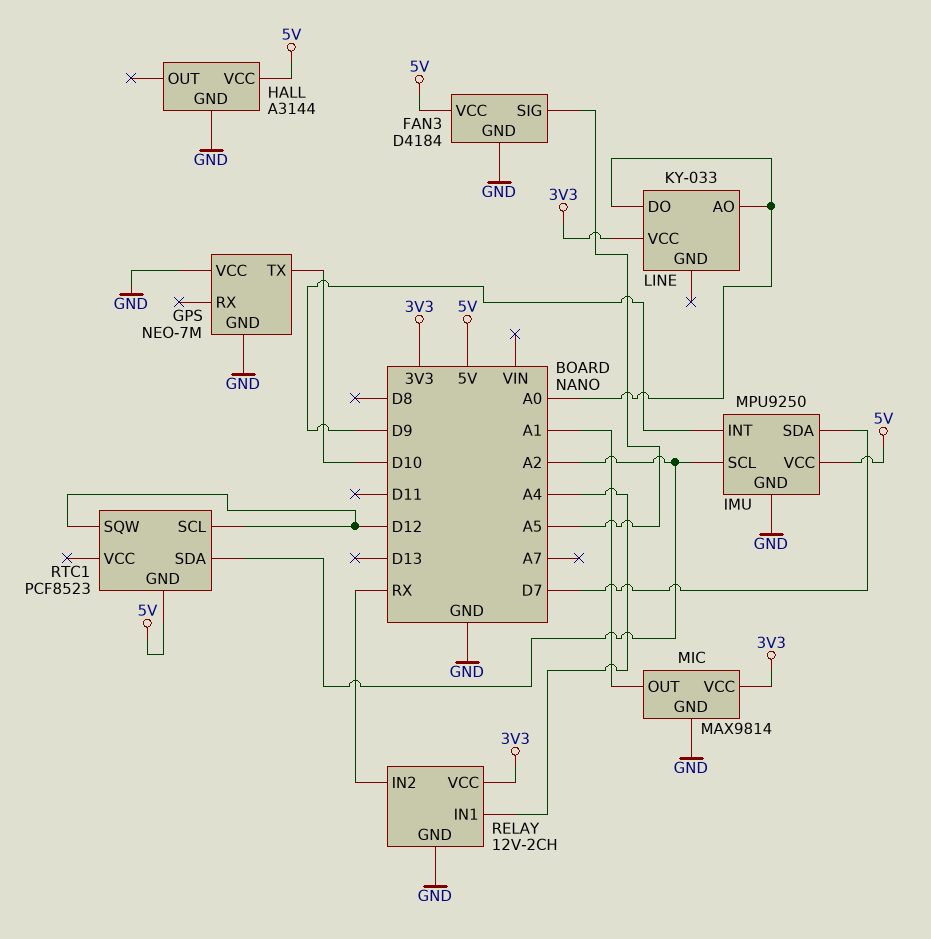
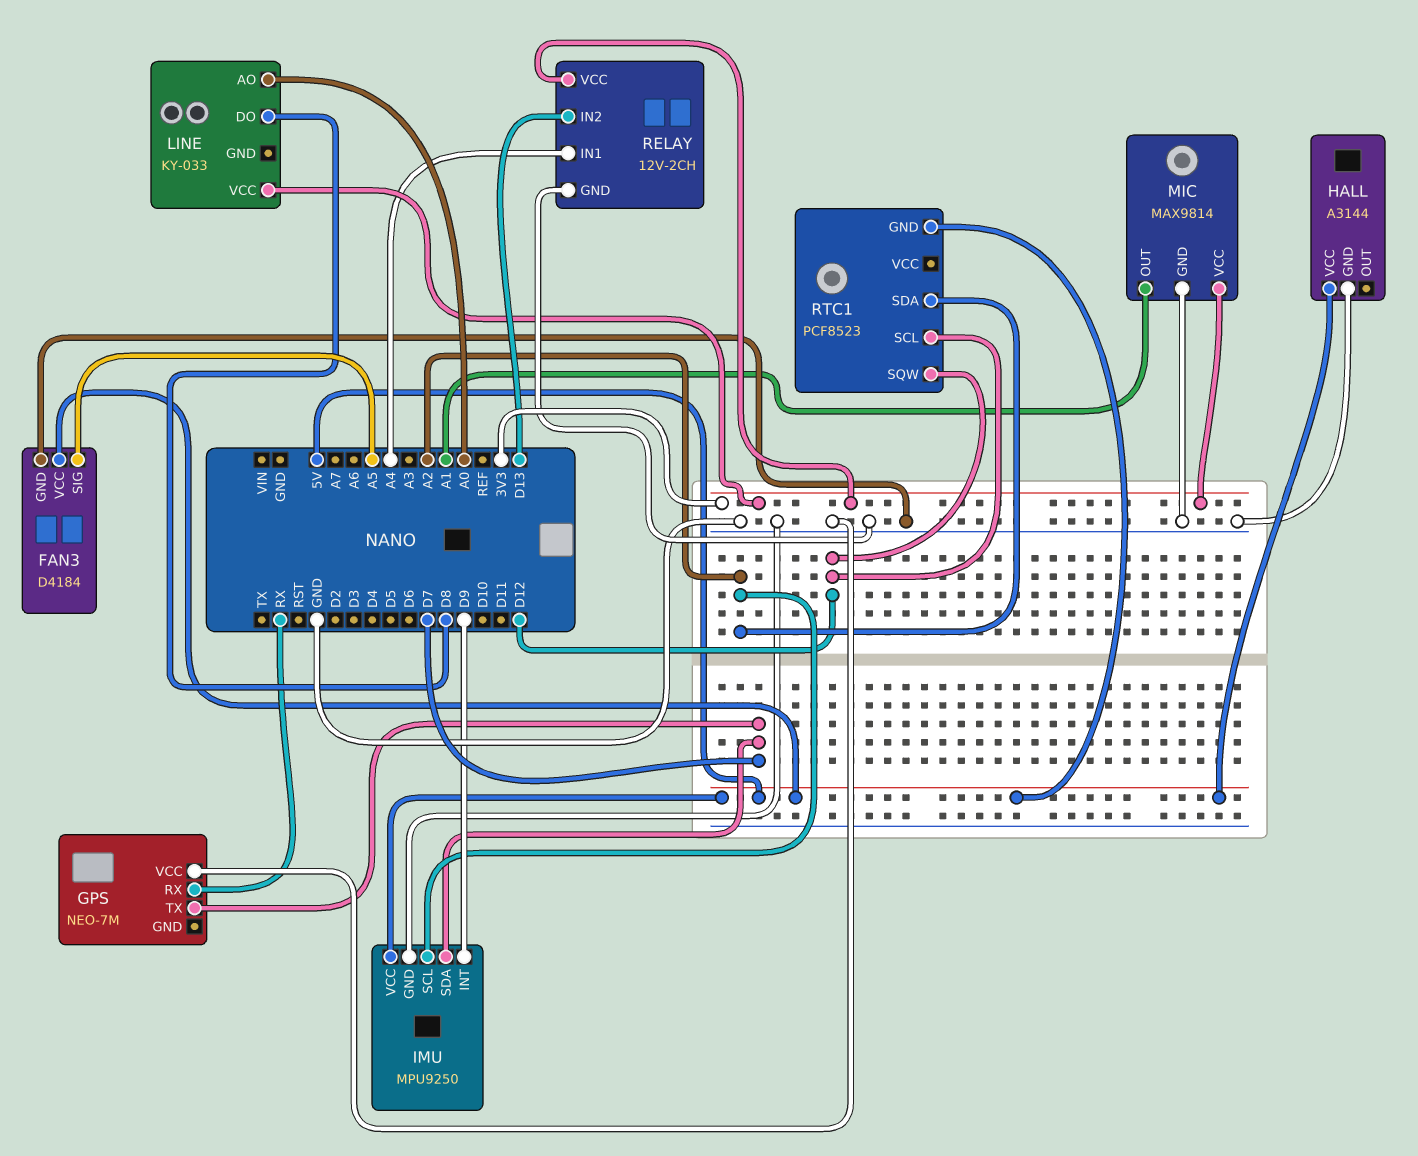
GPS pin GND: GND -> none
GPS pin RX: none -> RX
GPS pin TX: D10 -> D7
LINE pin DO: A0 -> D8
RELAY pin IN2: RX -> D13

